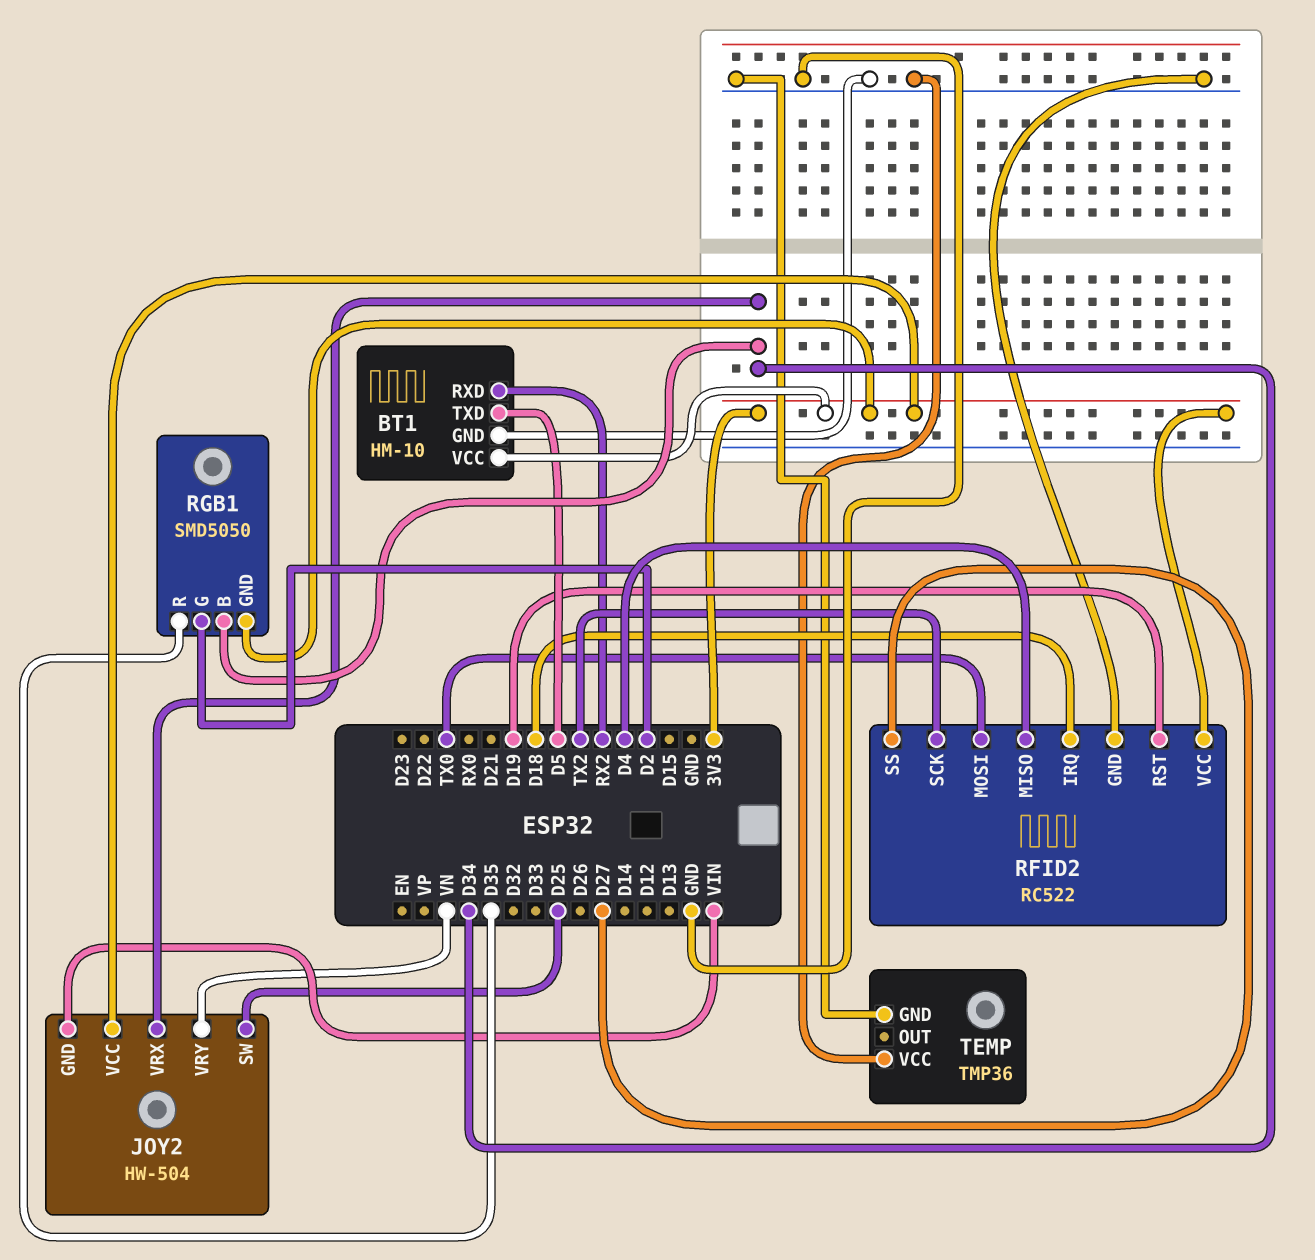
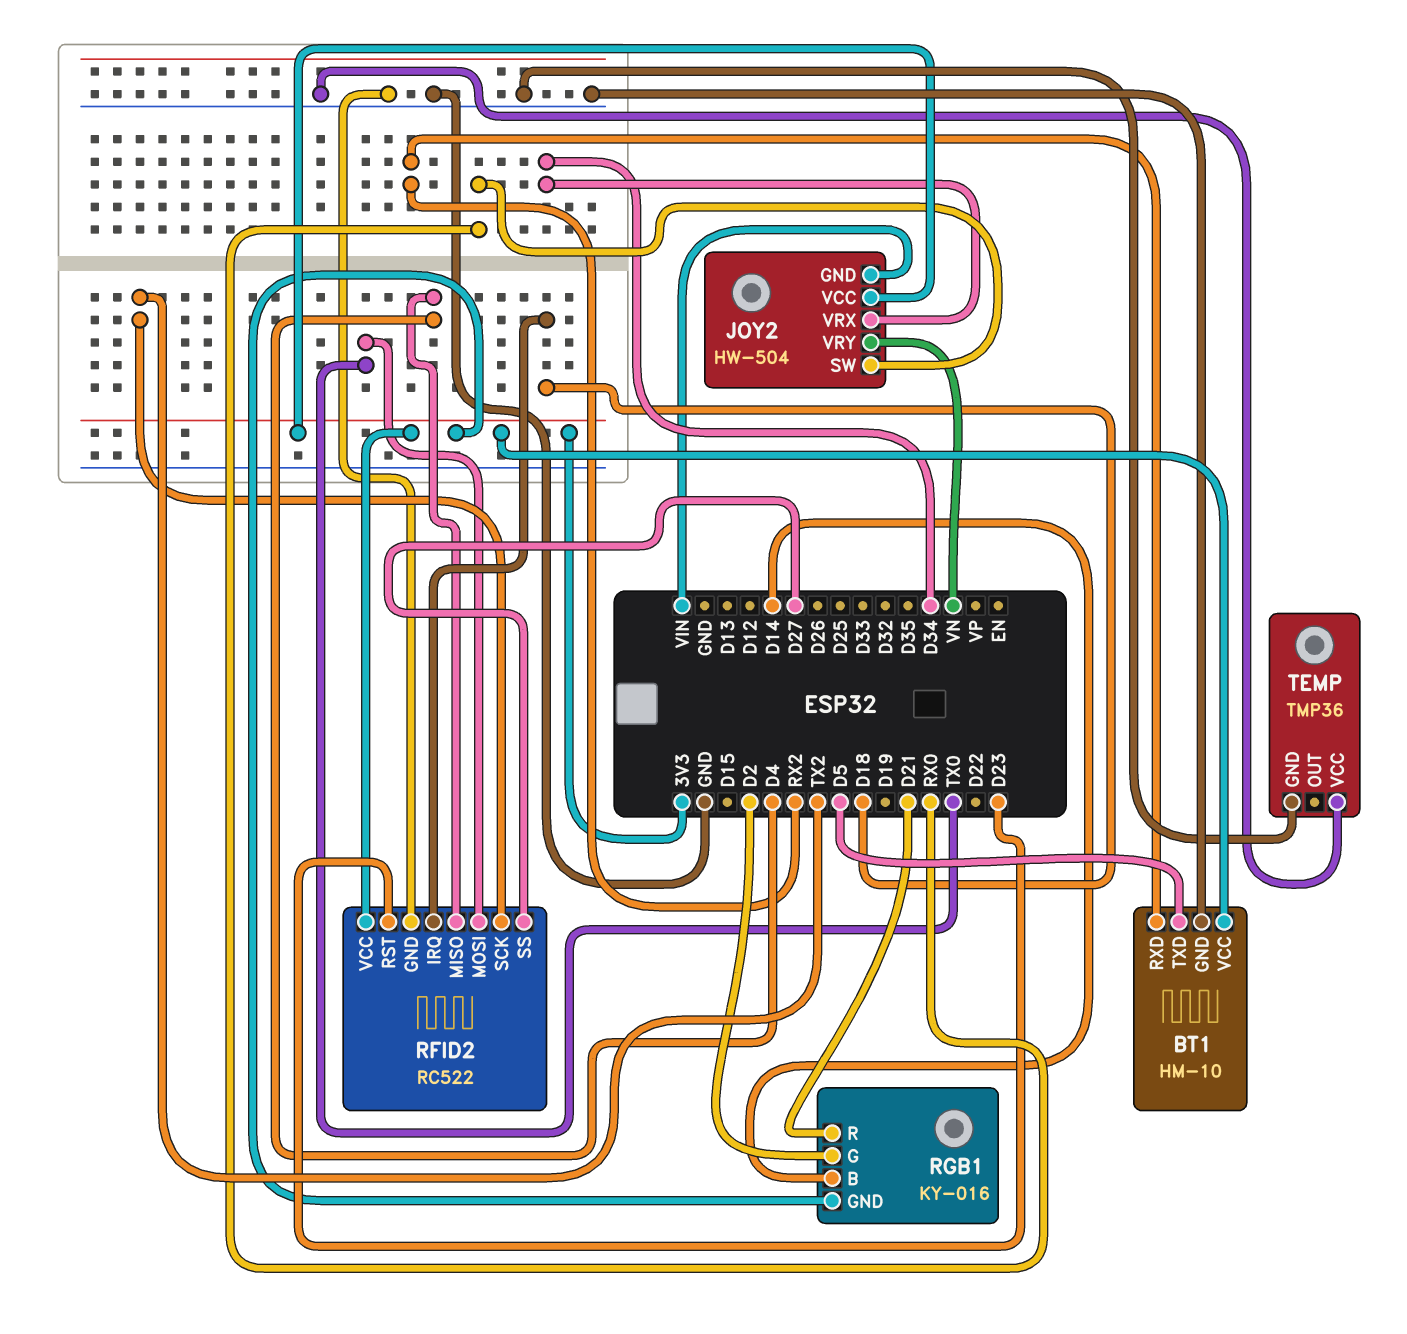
JOY2 pin SW: D25 -> RX0
RFID2 pin RST: D19 -> D23
RGB1: SMD5050 -> KY-016
RGB1 pin B: D34 -> D14
RGB1 pin R: D35 -> D21

